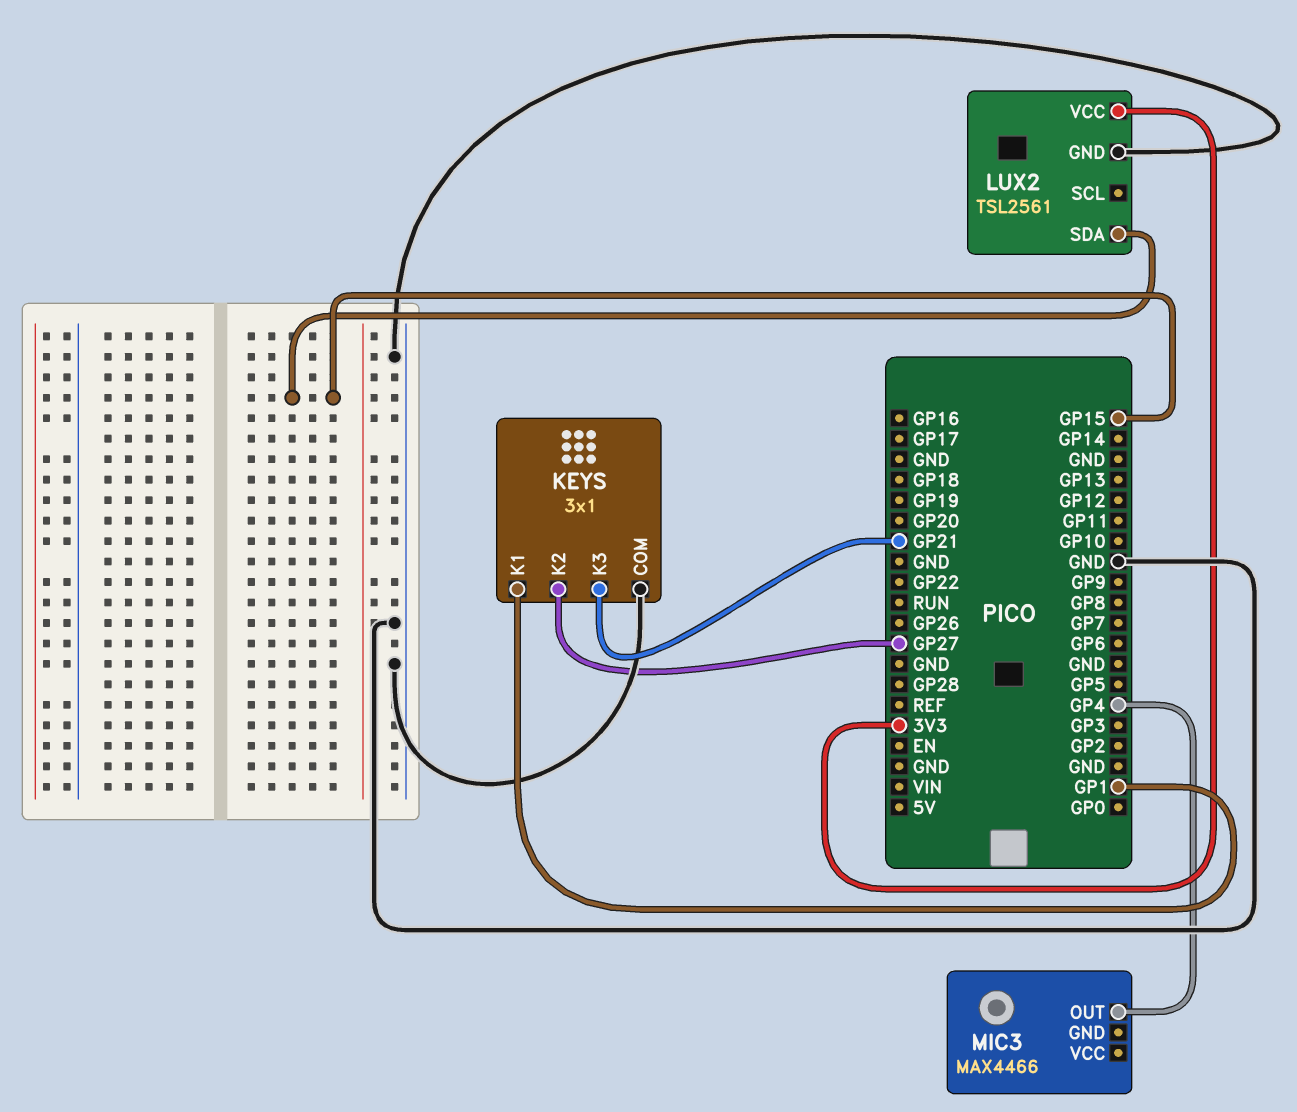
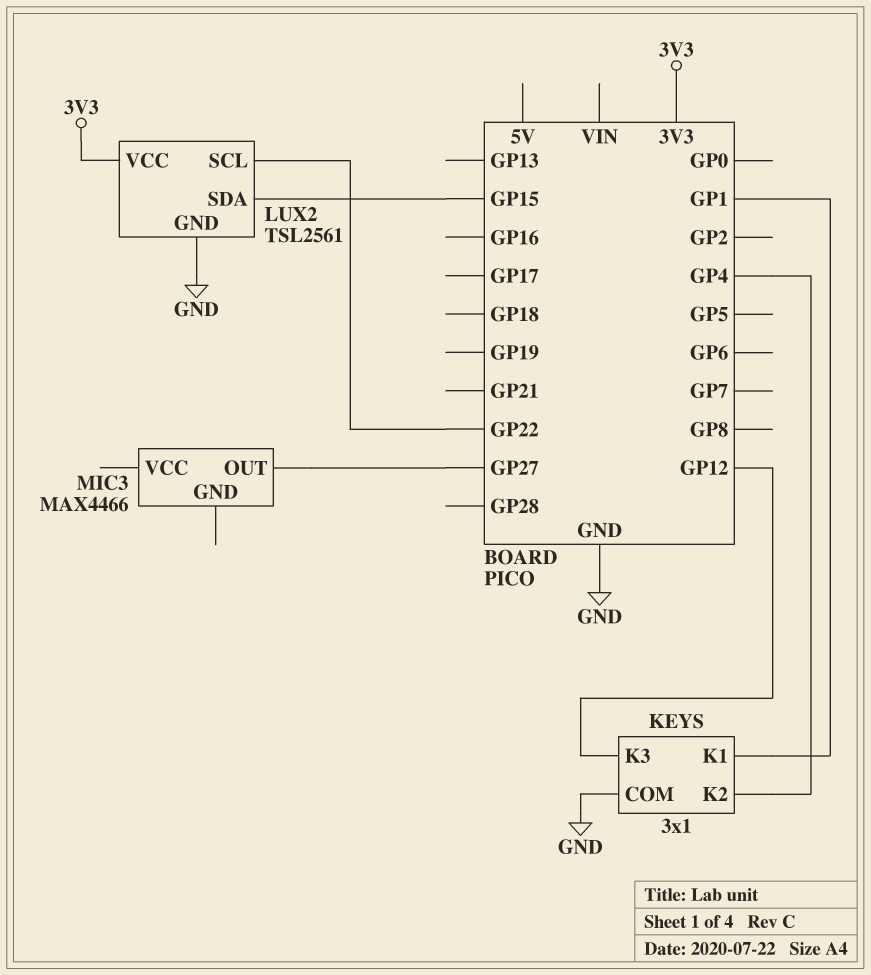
KEYS pin K2: GP27 -> GP4
KEYS pin K3: GP21 -> GP12
LUX2 pin SCL: none -> GP22
MIC3 pin OUT: GP4 -> GP27

